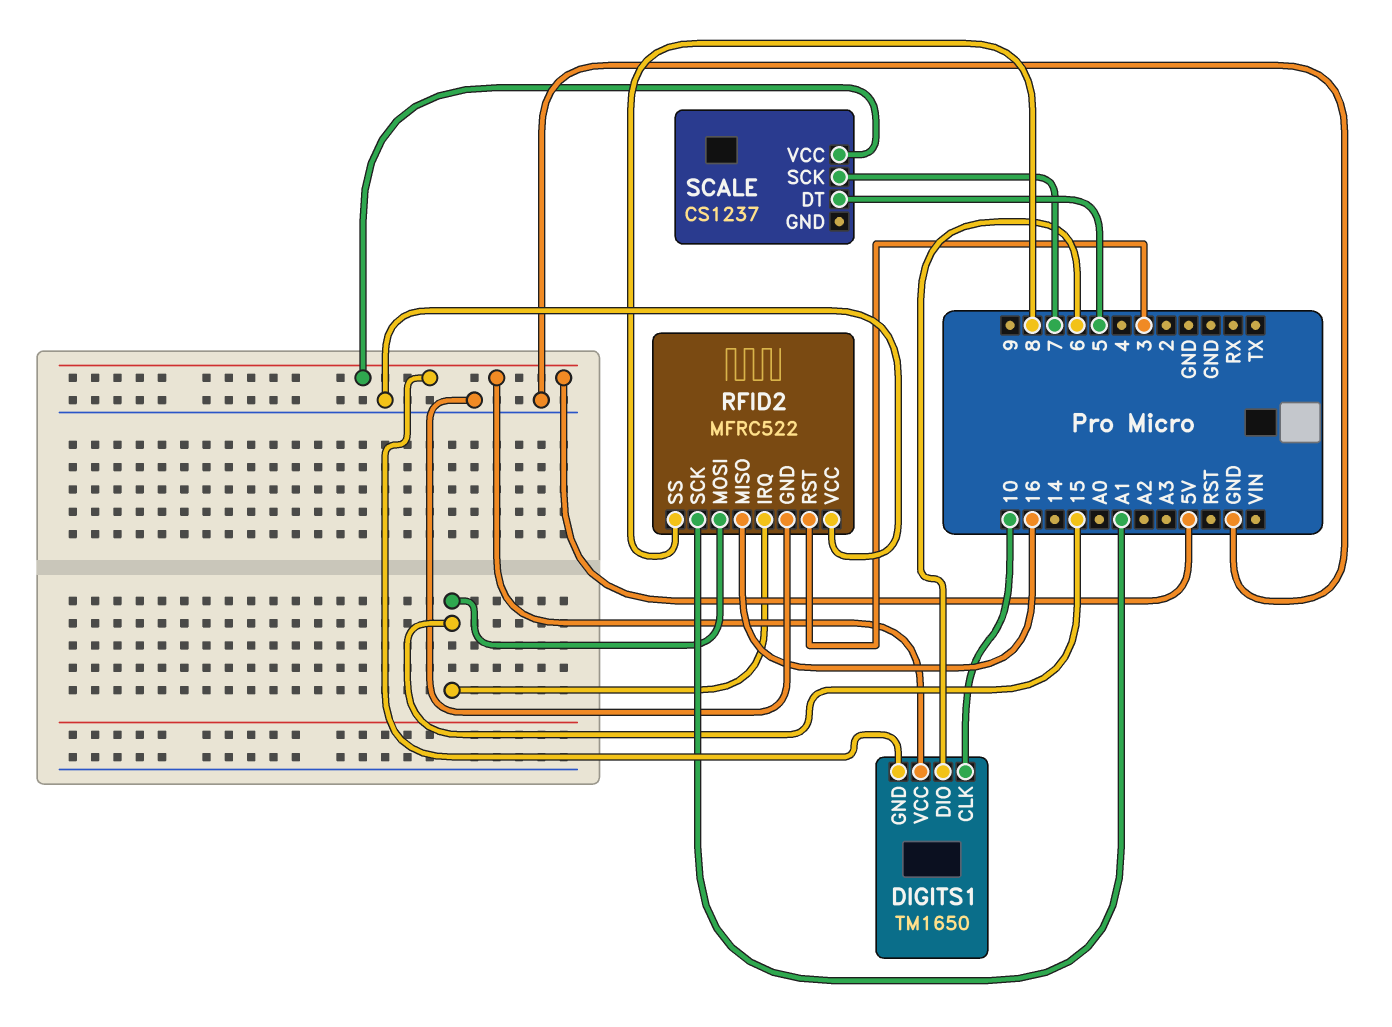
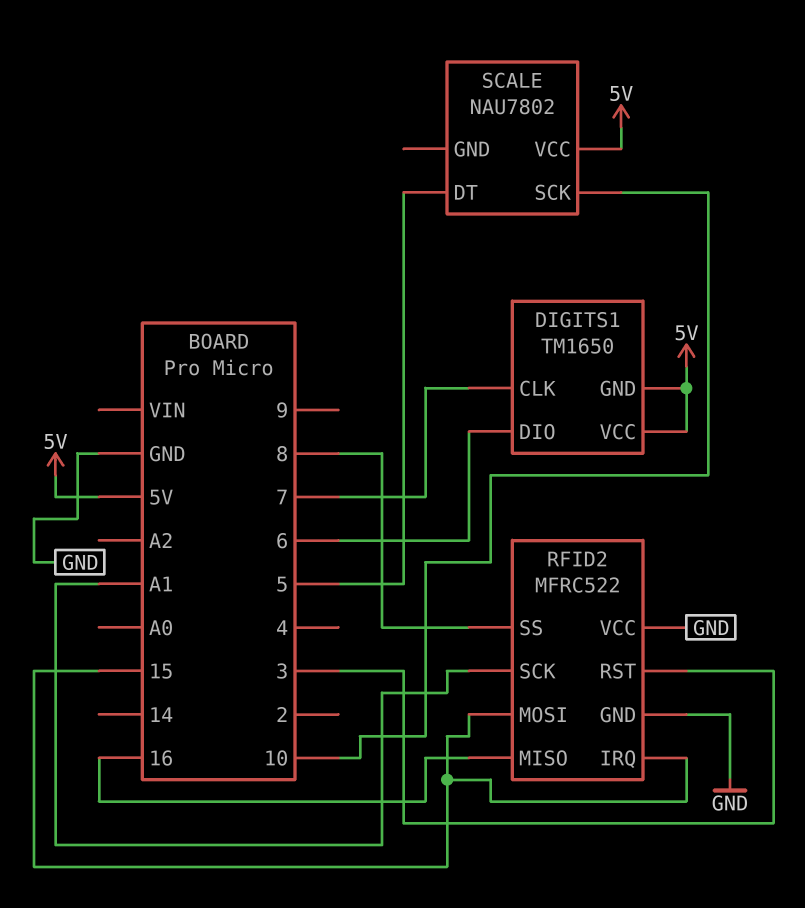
DIGITS1 pin CLK: 10 -> 7
SCALE: CS1237 -> NAU7802
SCALE pin SCK: 7 -> 10

